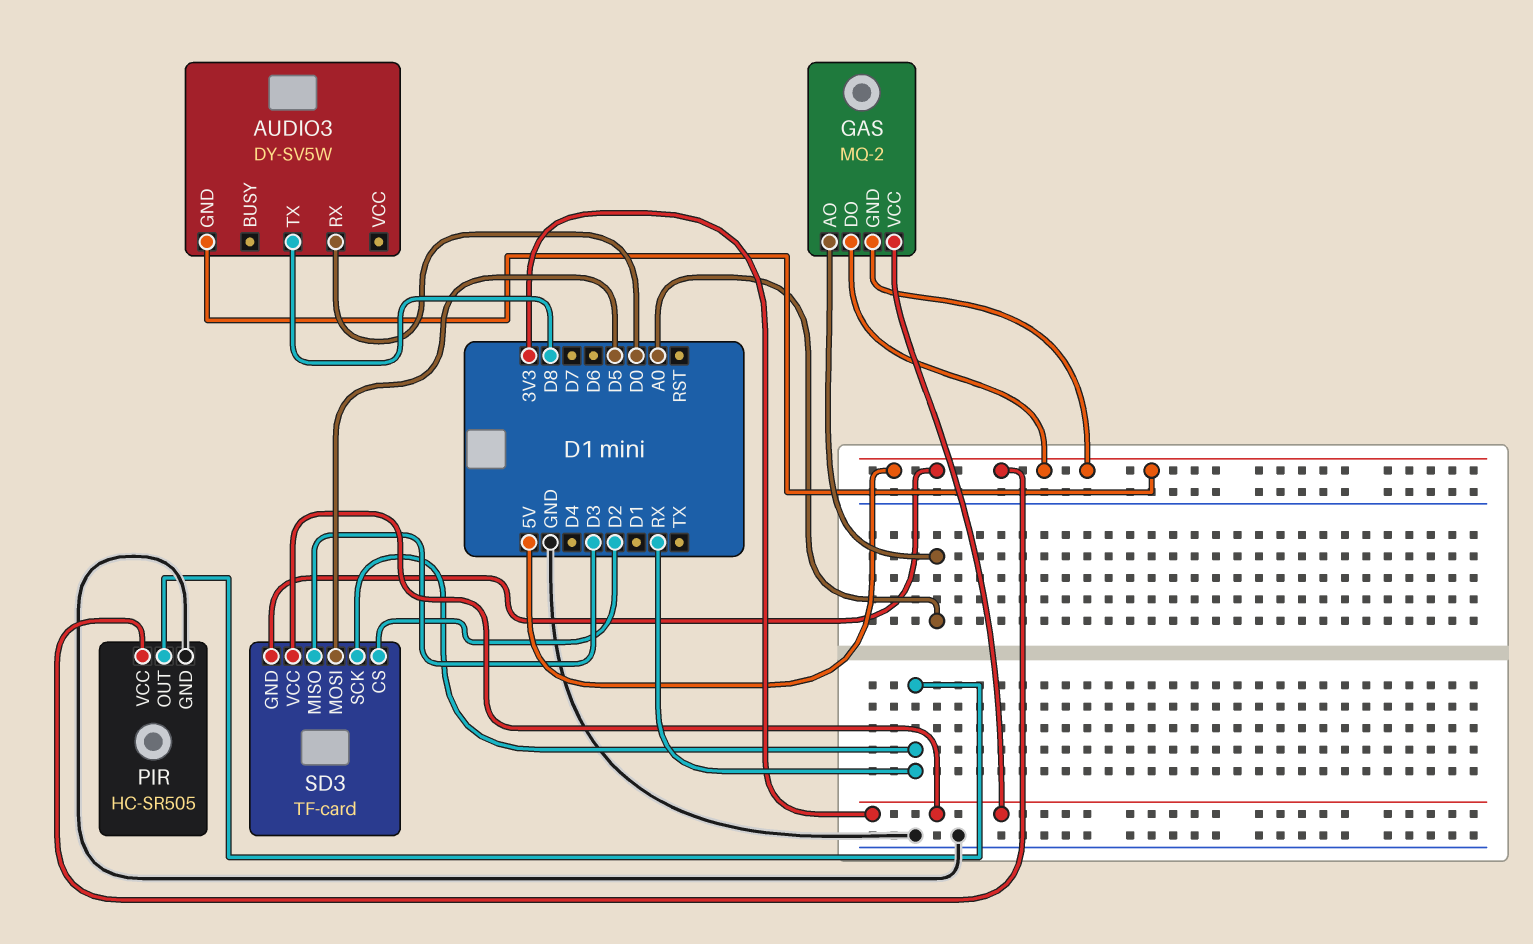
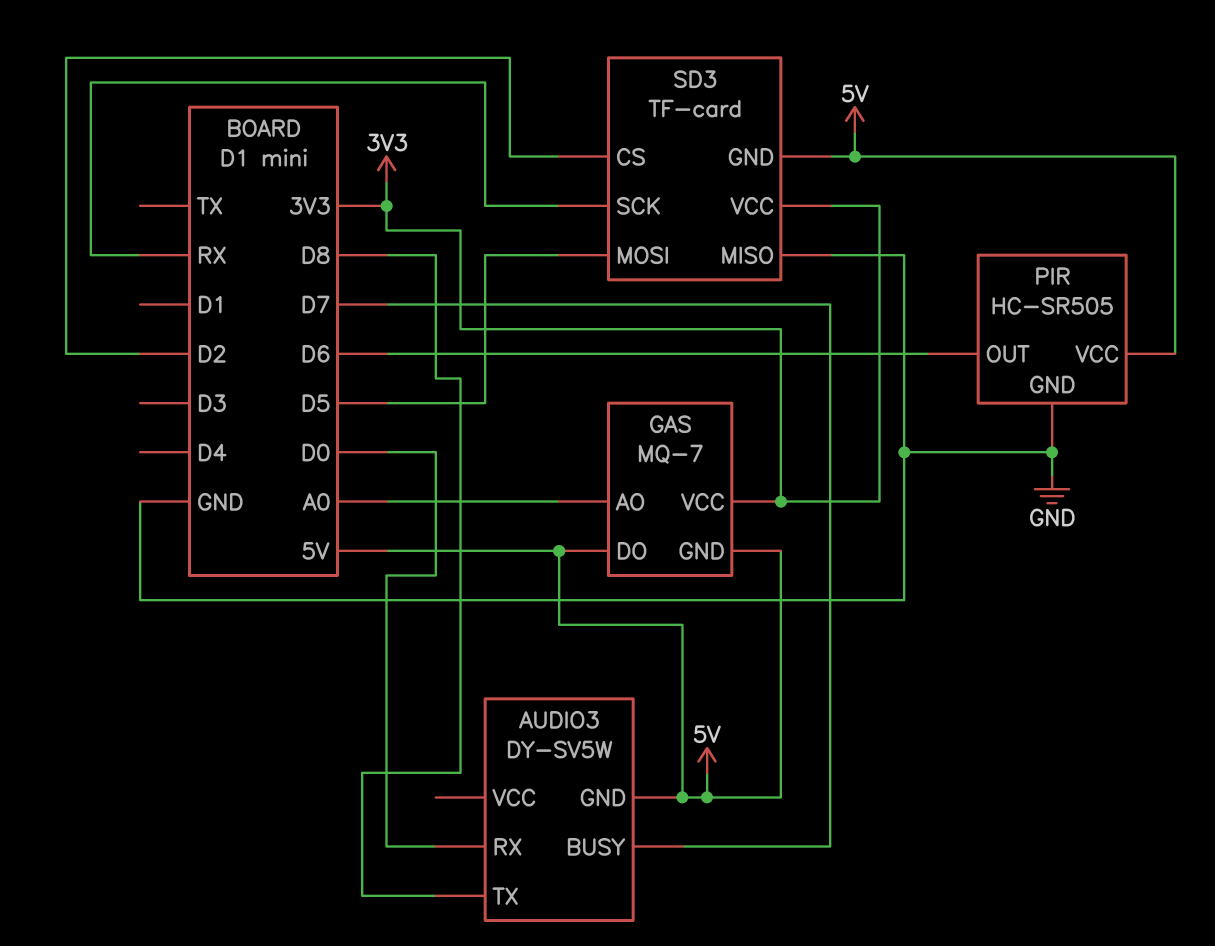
AUDIO3 pin BUSY: none -> D7
GAS: MQ-2 -> MQ-7
PIR pin OUT: RX -> D6
SD3 pin MISO: D3 -> GND

